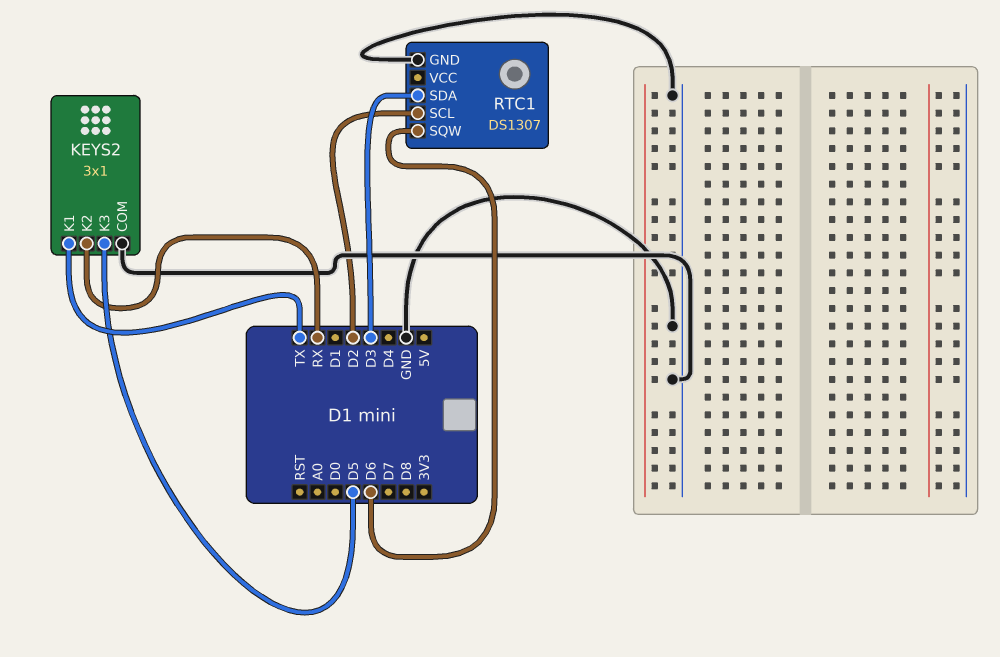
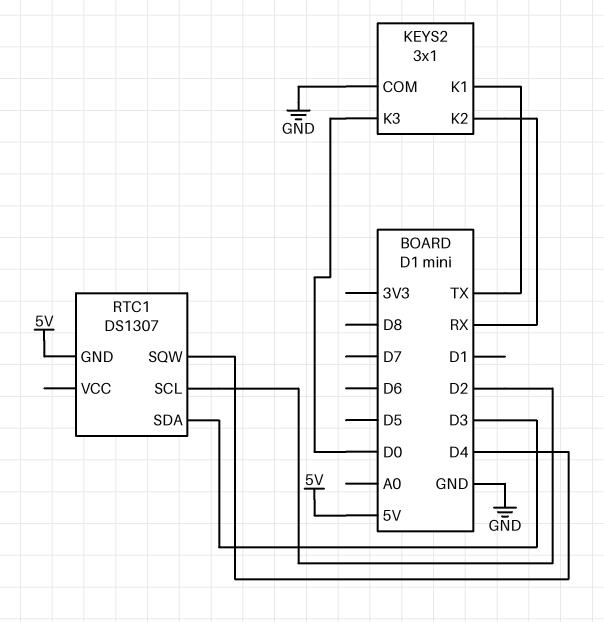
KEYS2 pin K3: D5 -> D0
RTC1 pin GND: GND -> 5V
RTC1 pin SQW: D6 -> D4

